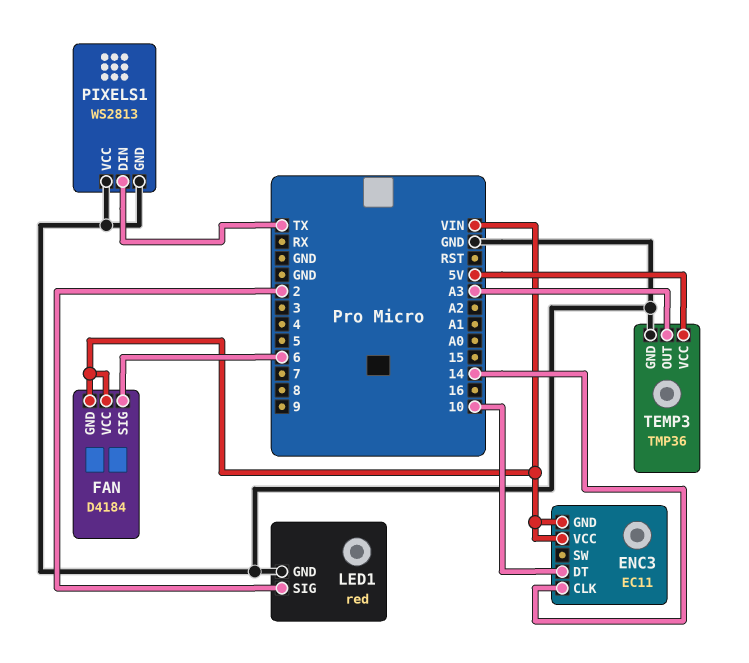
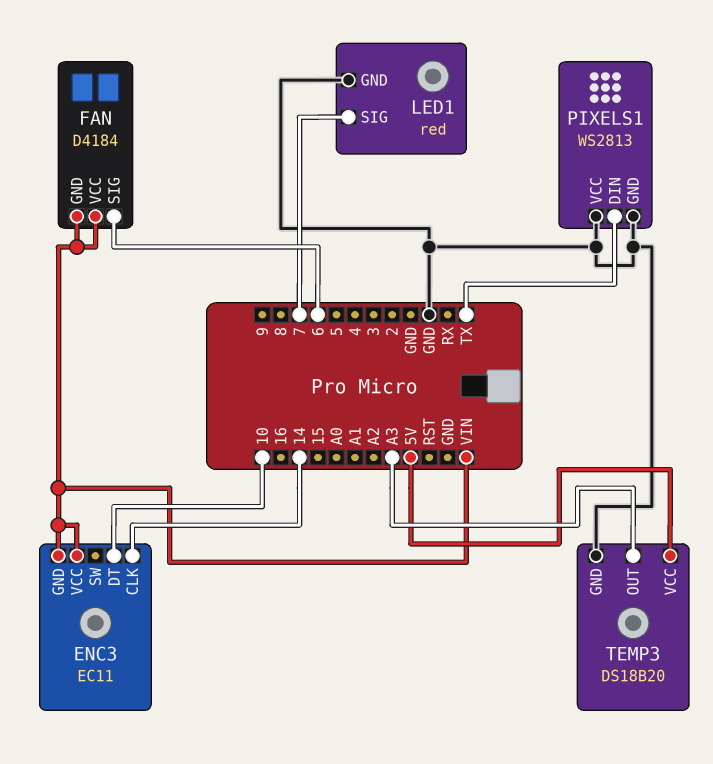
LED1 pin SIG: 2 -> 7
TEMP3: TMP36 -> DS18B20

